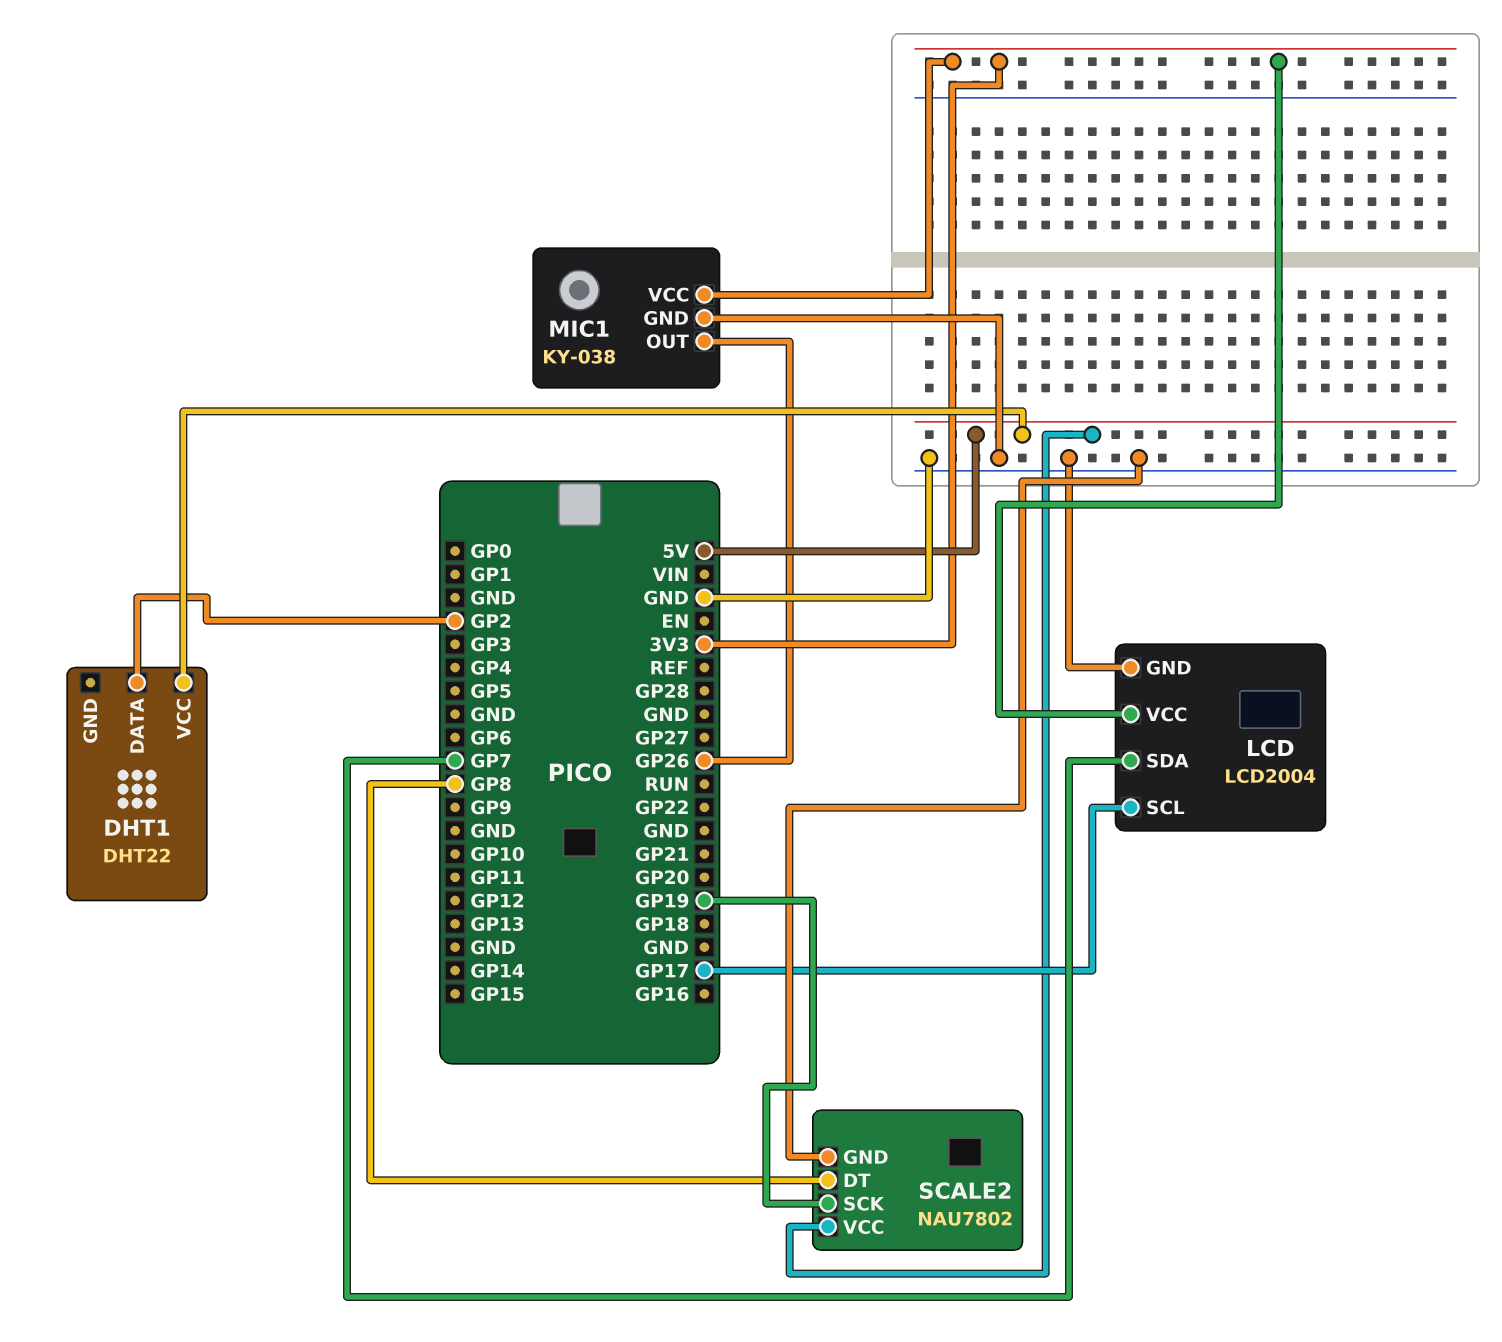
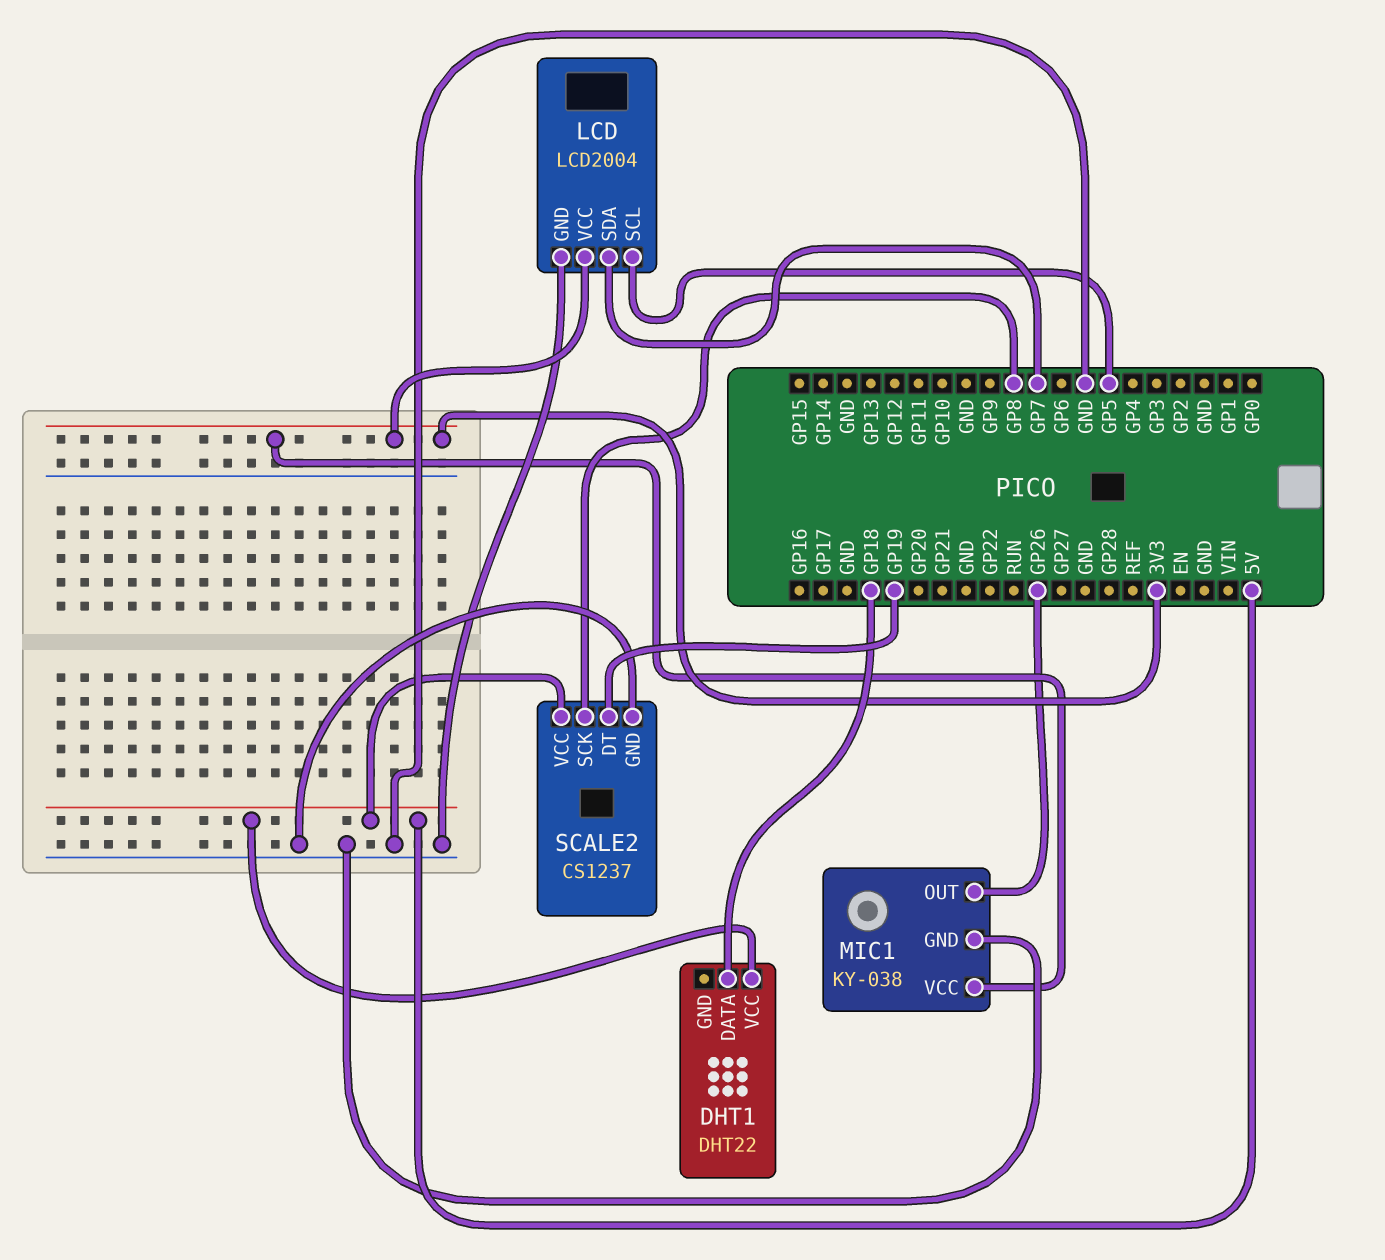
DHT1 pin DATA: GP2 -> GP18
LCD pin SCL: GP17 -> GP5
SCALE2: NAU7802 -> CS1237
SCALE2 pin DT: GP8 -> GP19
SCALE2 pin SCK: GP19 -> GP8

